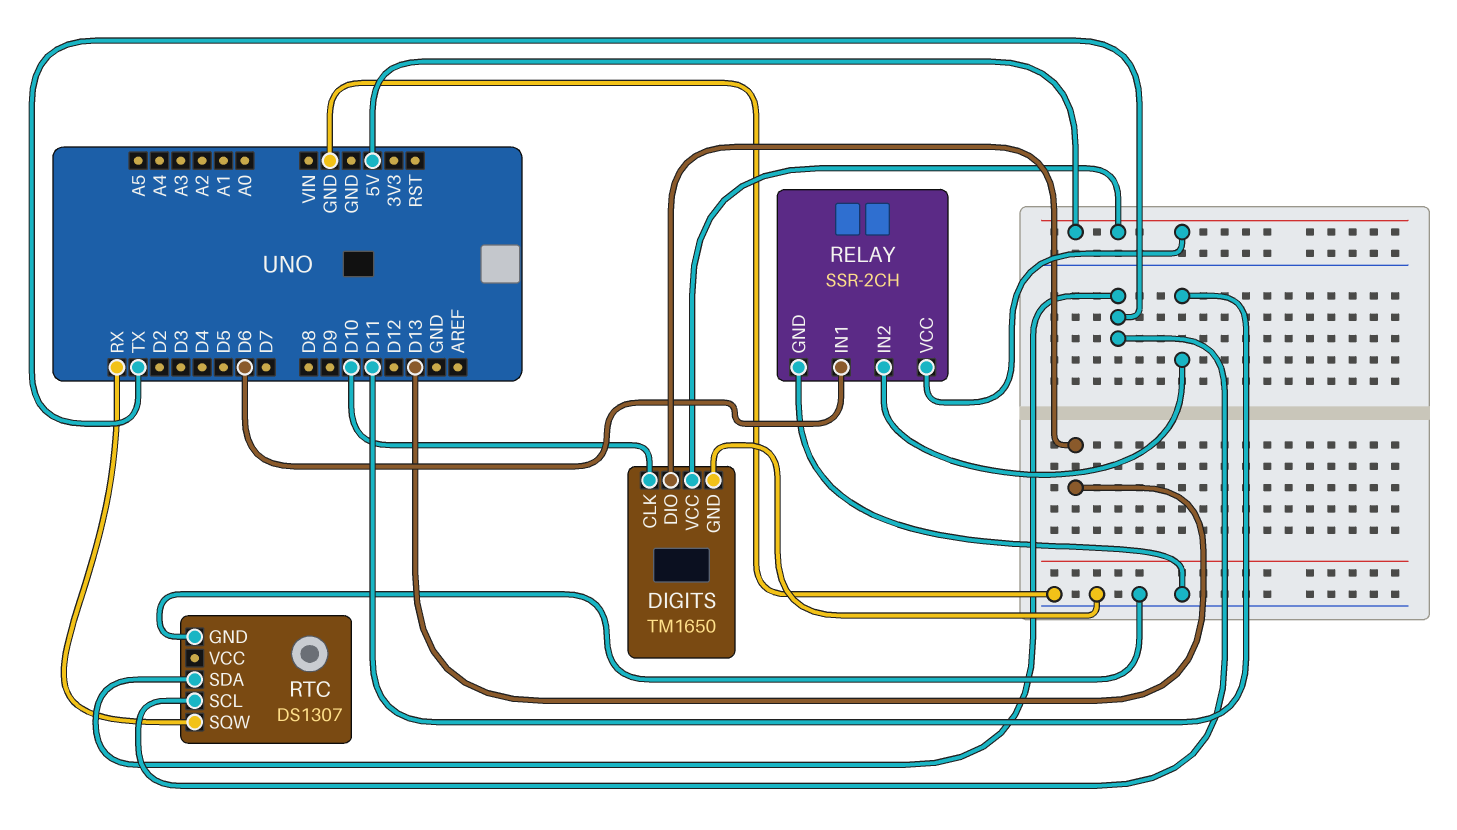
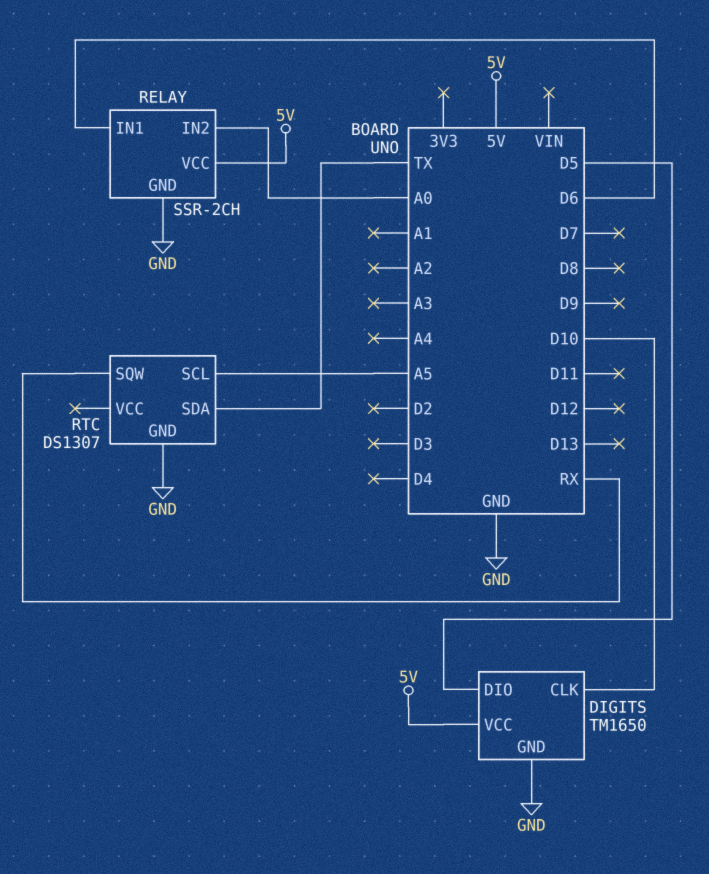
DIGITS pin DIO: D13 -> D5
RELAY pin IN2: D11 -> A0
RTC pin SCL: TX -> A5

